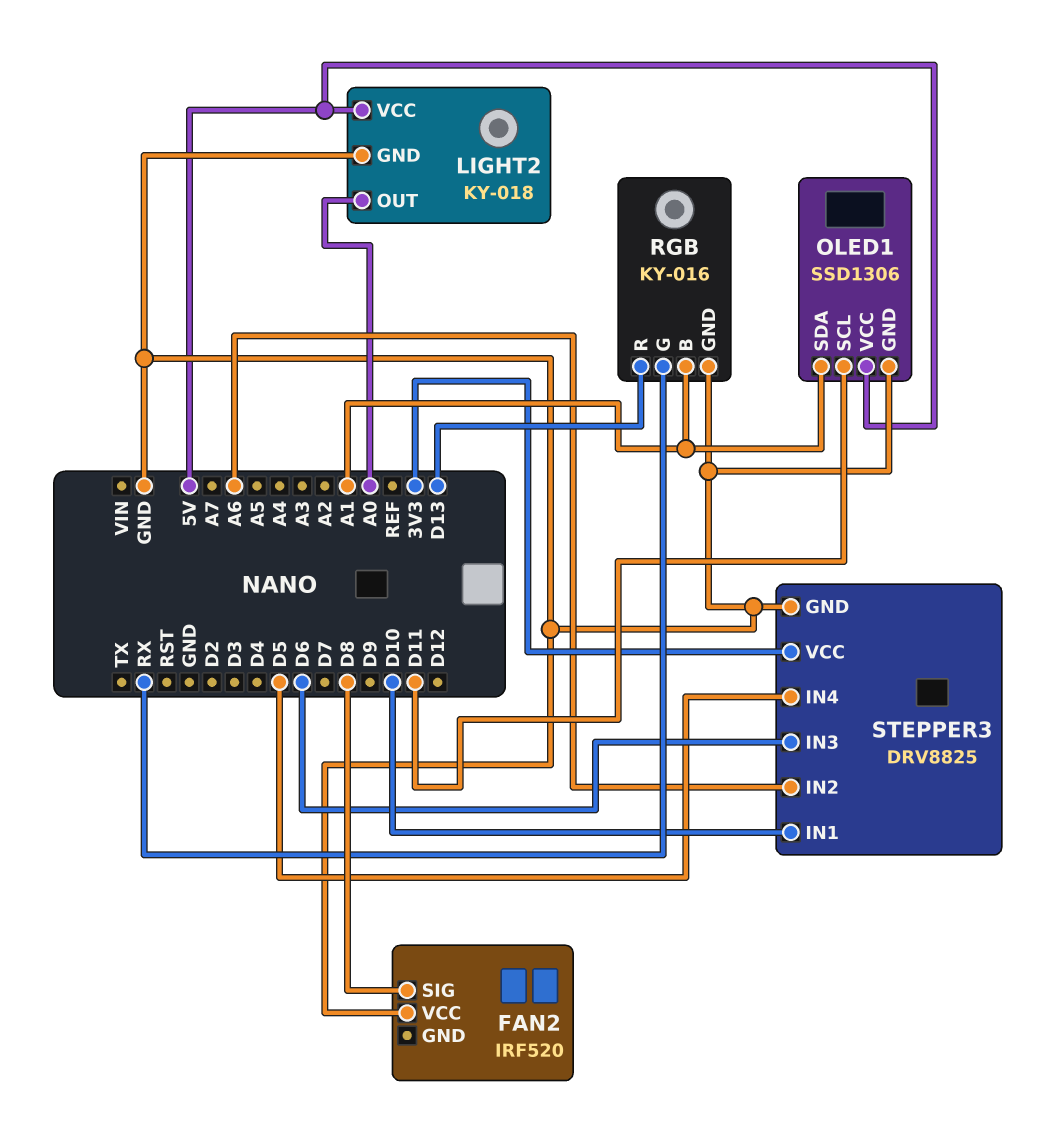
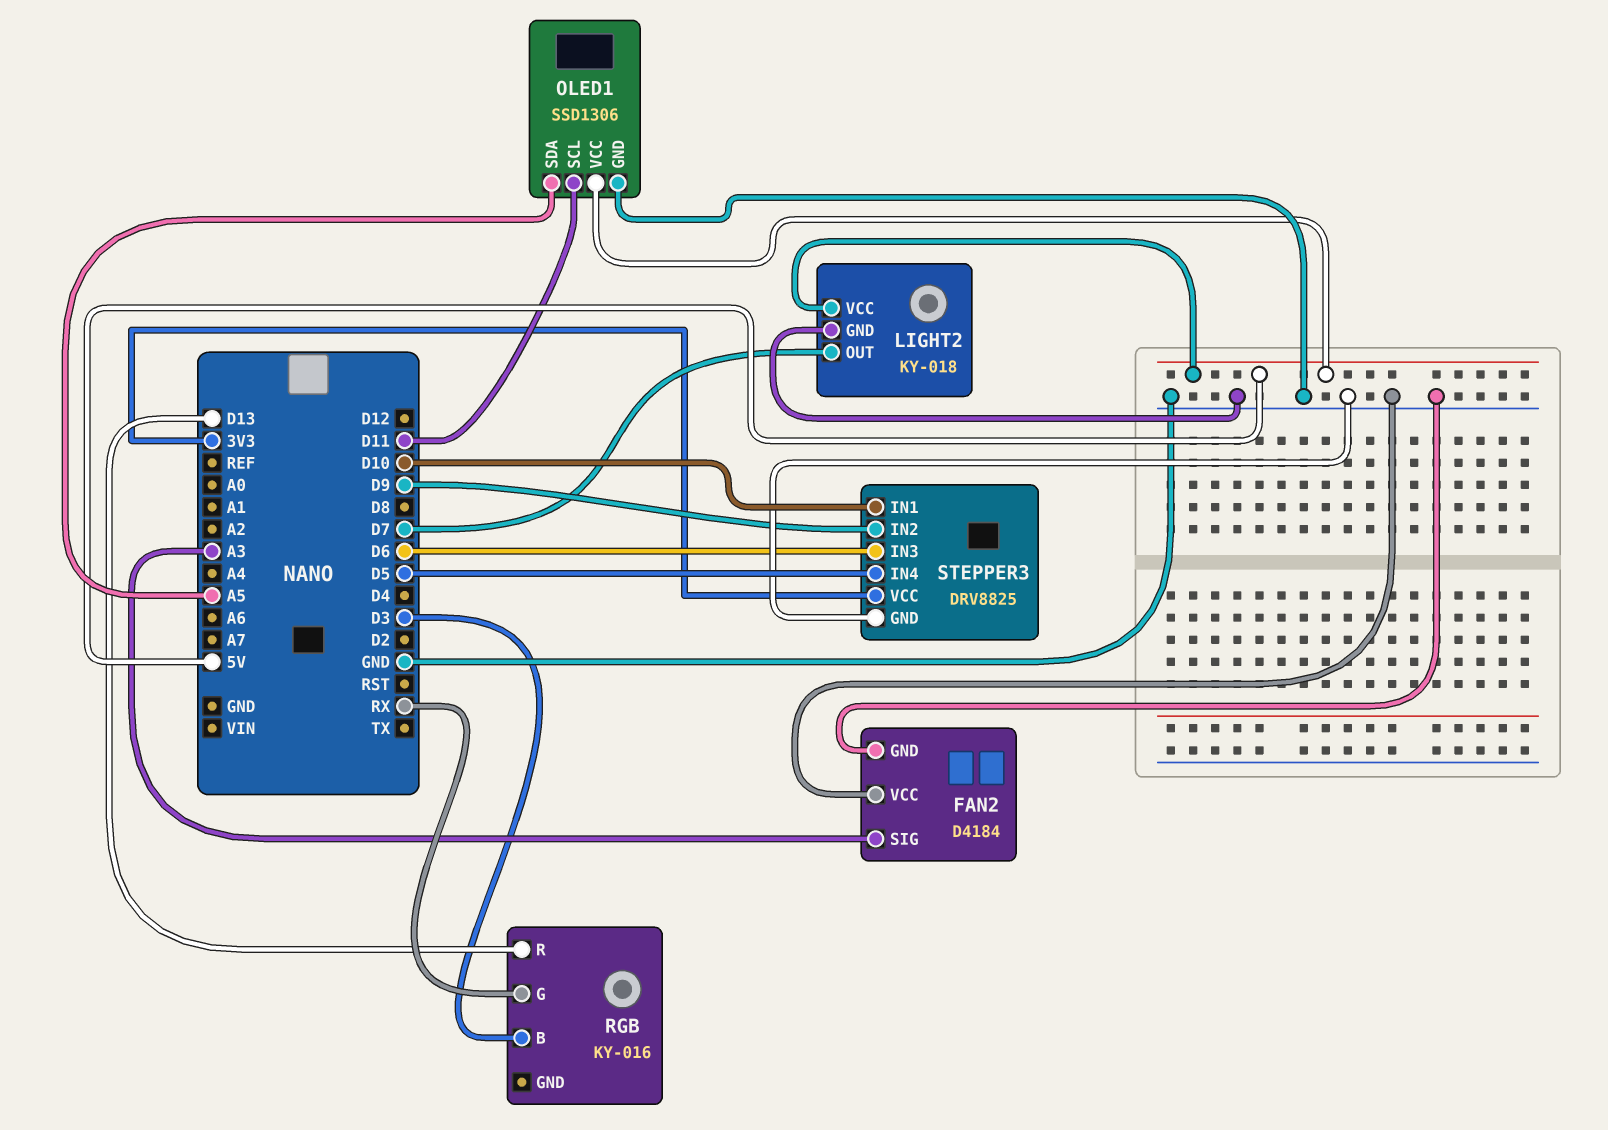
FAN2: IRF520 -> D4184
FAN2 pin GND: none -> GND
FAN2 pin SIG: D8 -> A3
LIGHT2 pin OUT: A0 -> D7
OLED1 pin SDA: A1 -> A5
RGB pin B: A1 -> D3
RGB pin GND: GND -> none
STEPPER3 pin IN2: A6 -> D9

